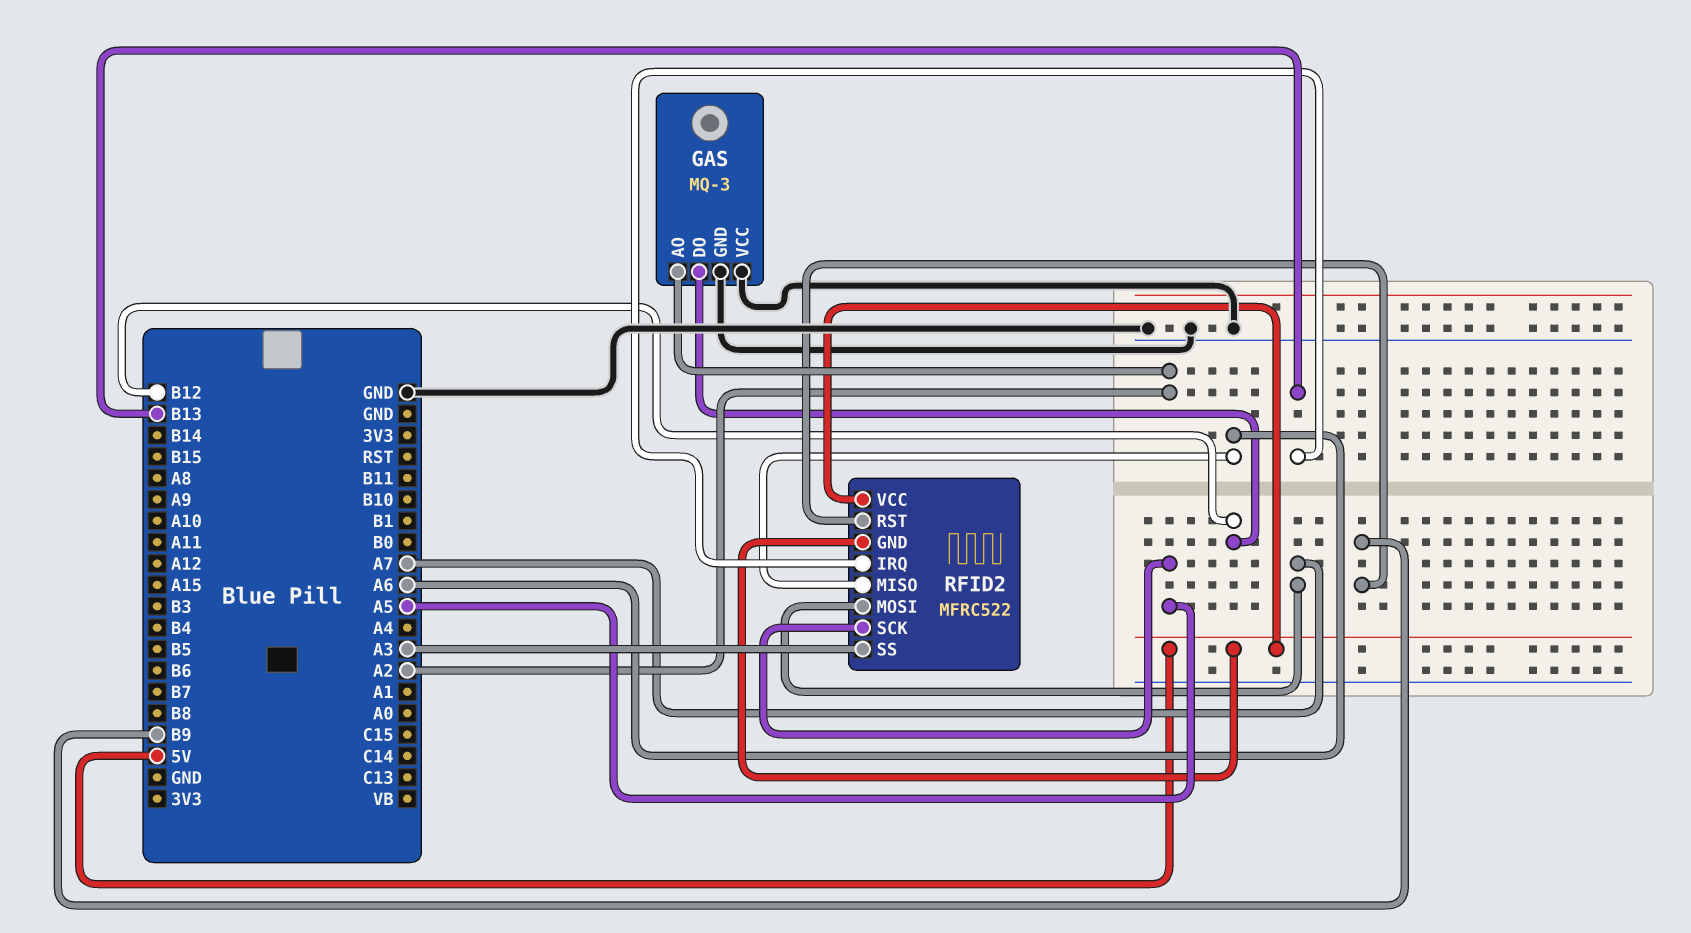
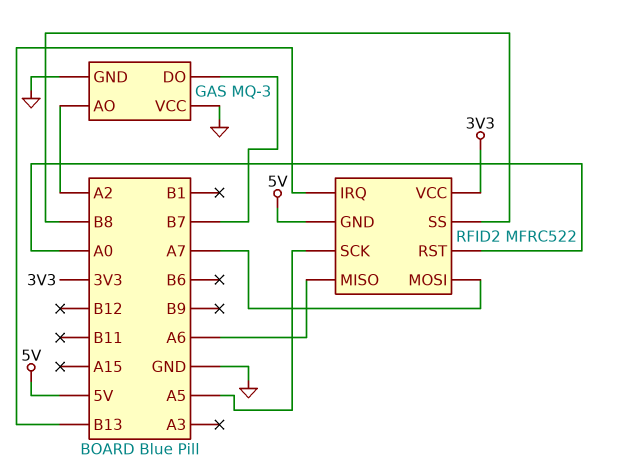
GAS pin DO: B12 -> B7
RFID2 pin RST: B9 -> A0
RFID2 pin SS: A3 -> B8
RFID2 pin VCC: 5V -> 3V3

